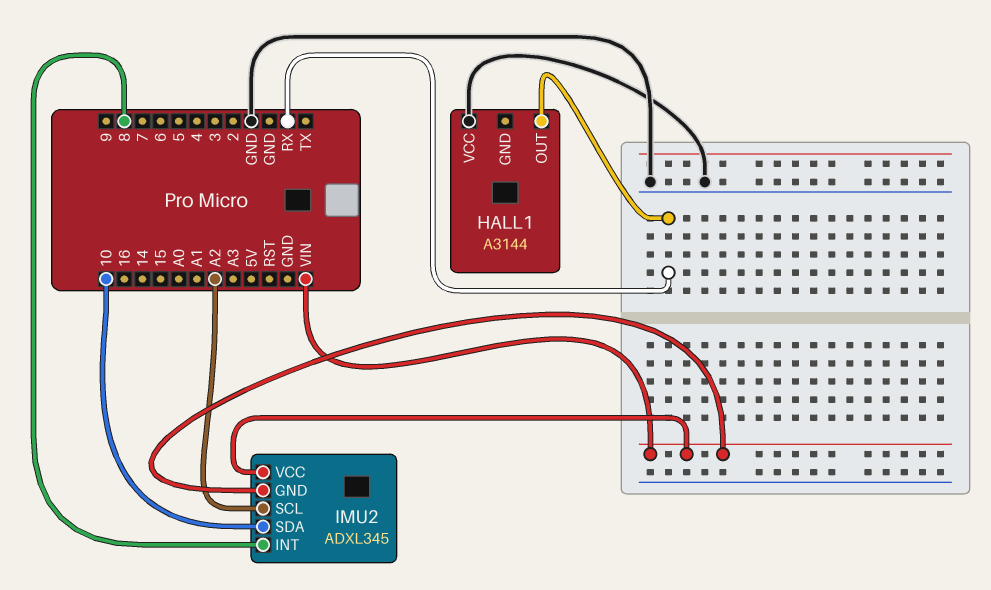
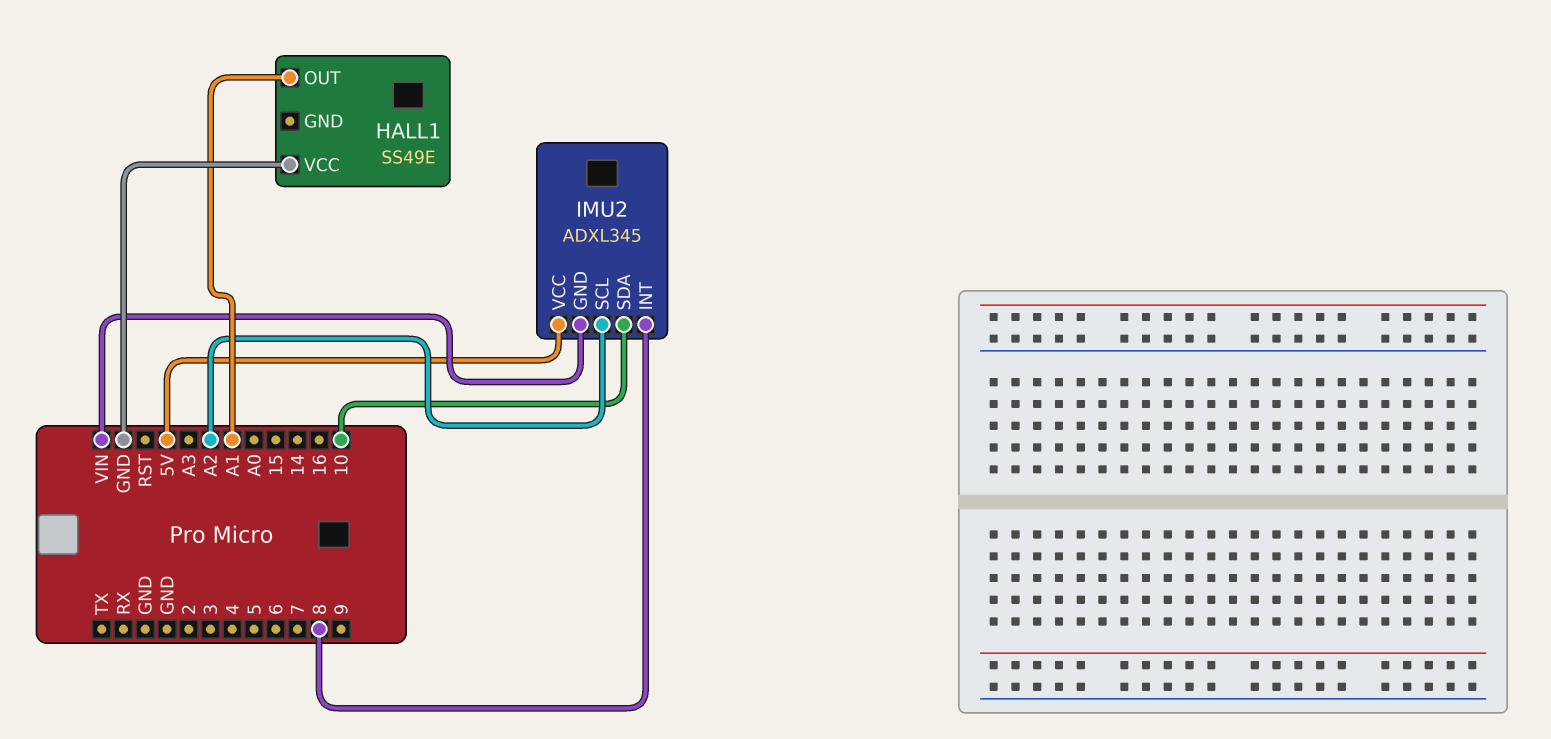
HALL1: A3144 -> SS49E
HALL1 pin OUT: RX -> A1
IMU2 pin VCC: VIN -> 5V

